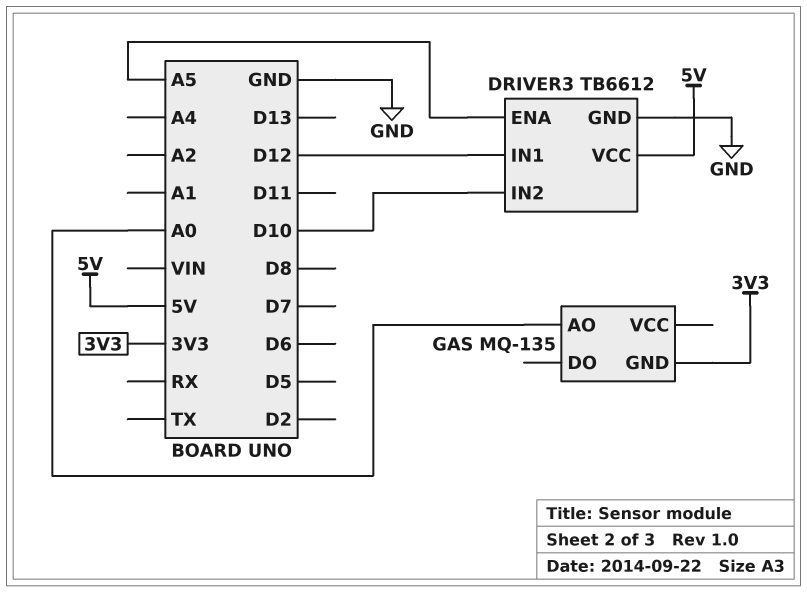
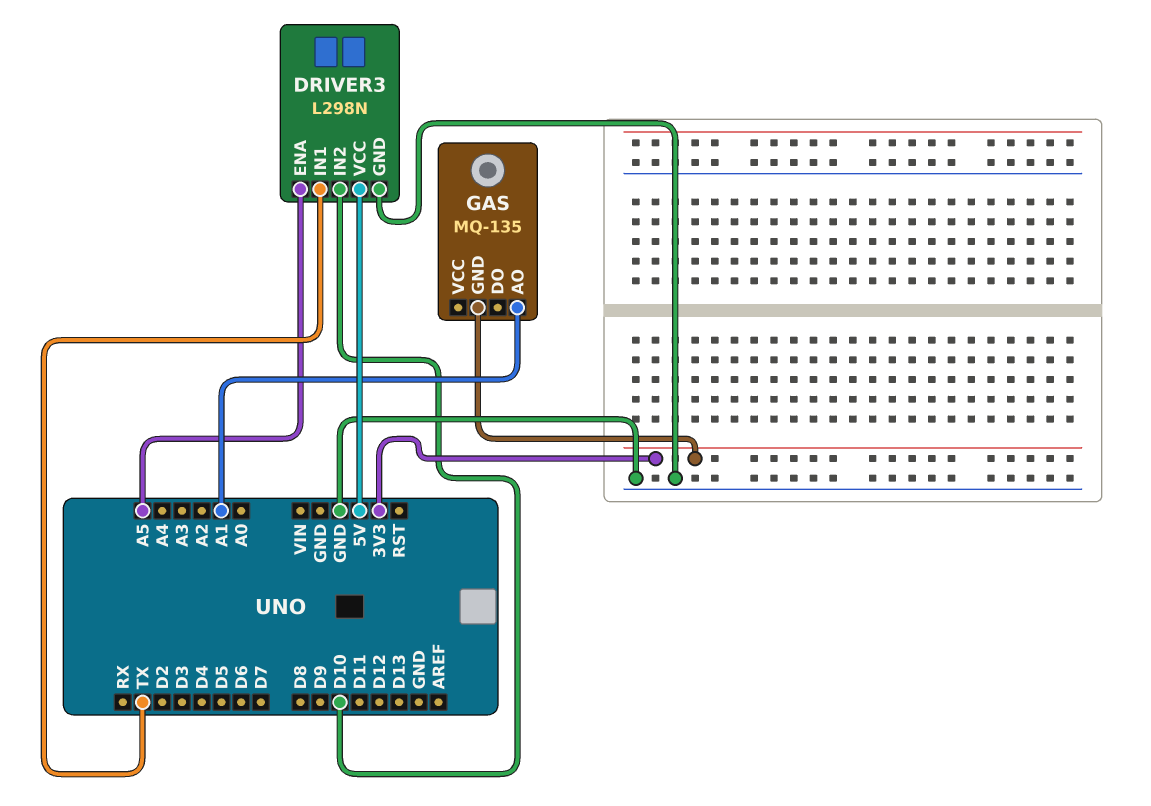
DRIVER3: TB6612 -> L298N
DRIVER3 pin IN1: D12 -> TX
GAS pin AO: A0 -> A1

